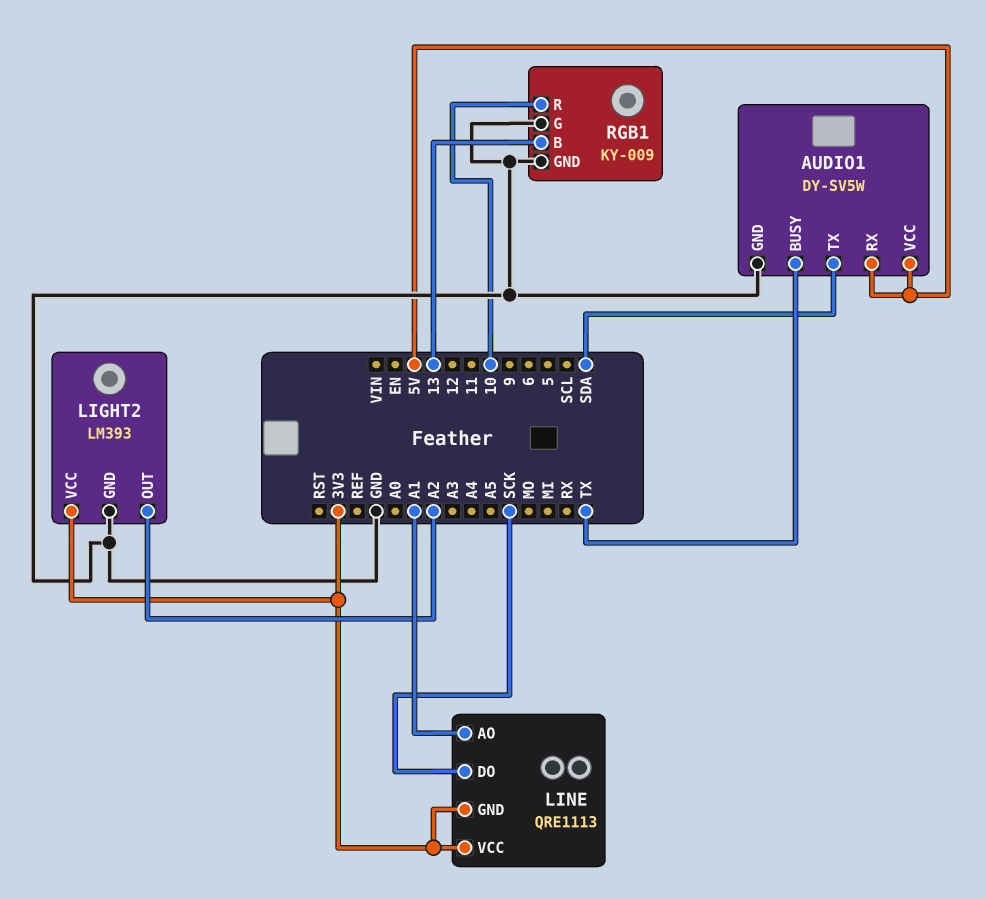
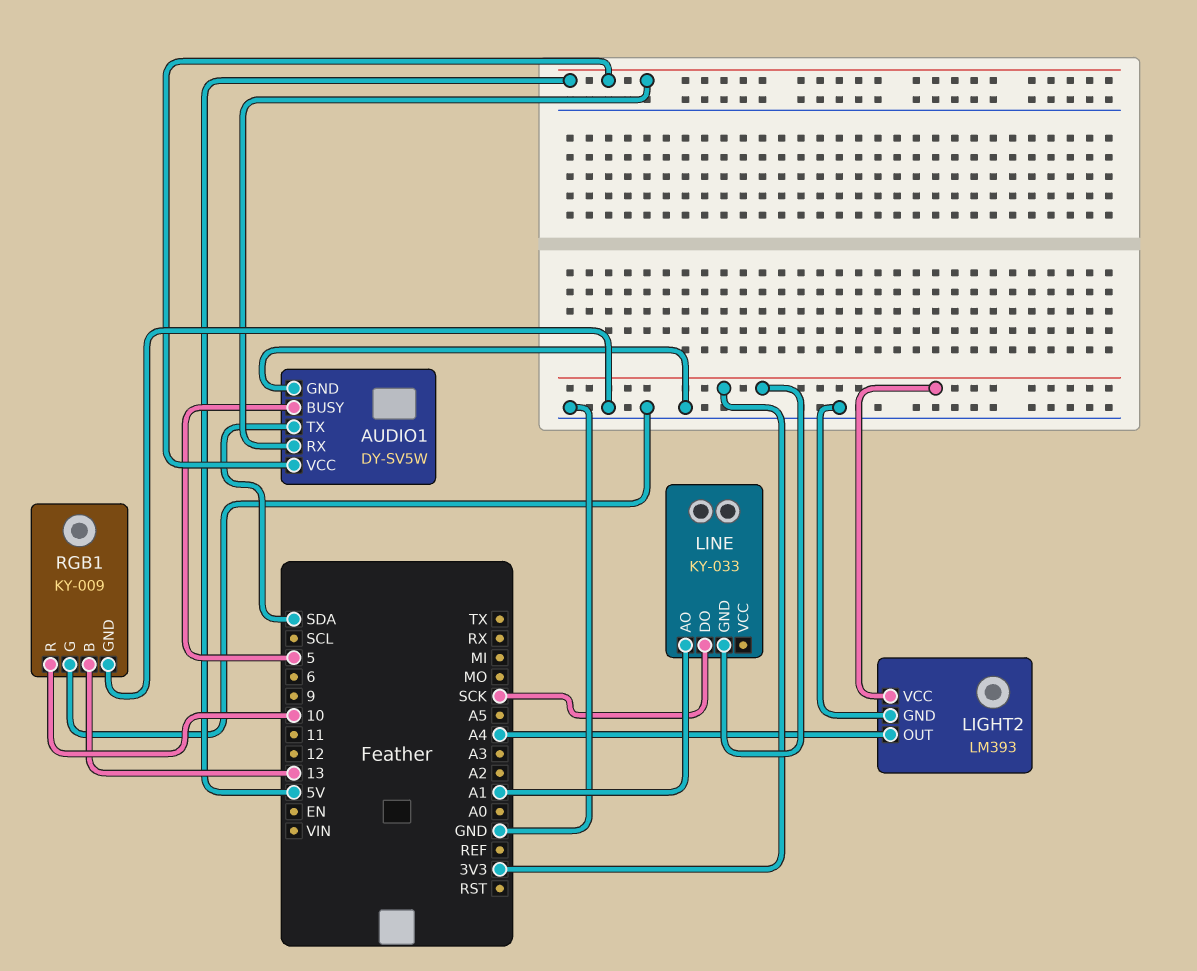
AUDIO1 pin BUSY: TX -> 5
LIGHT2 pin OUT: A2 -> A4
LINE: QRE1113 -> KY-033
LINE pin VCC: 3V3 -> none

